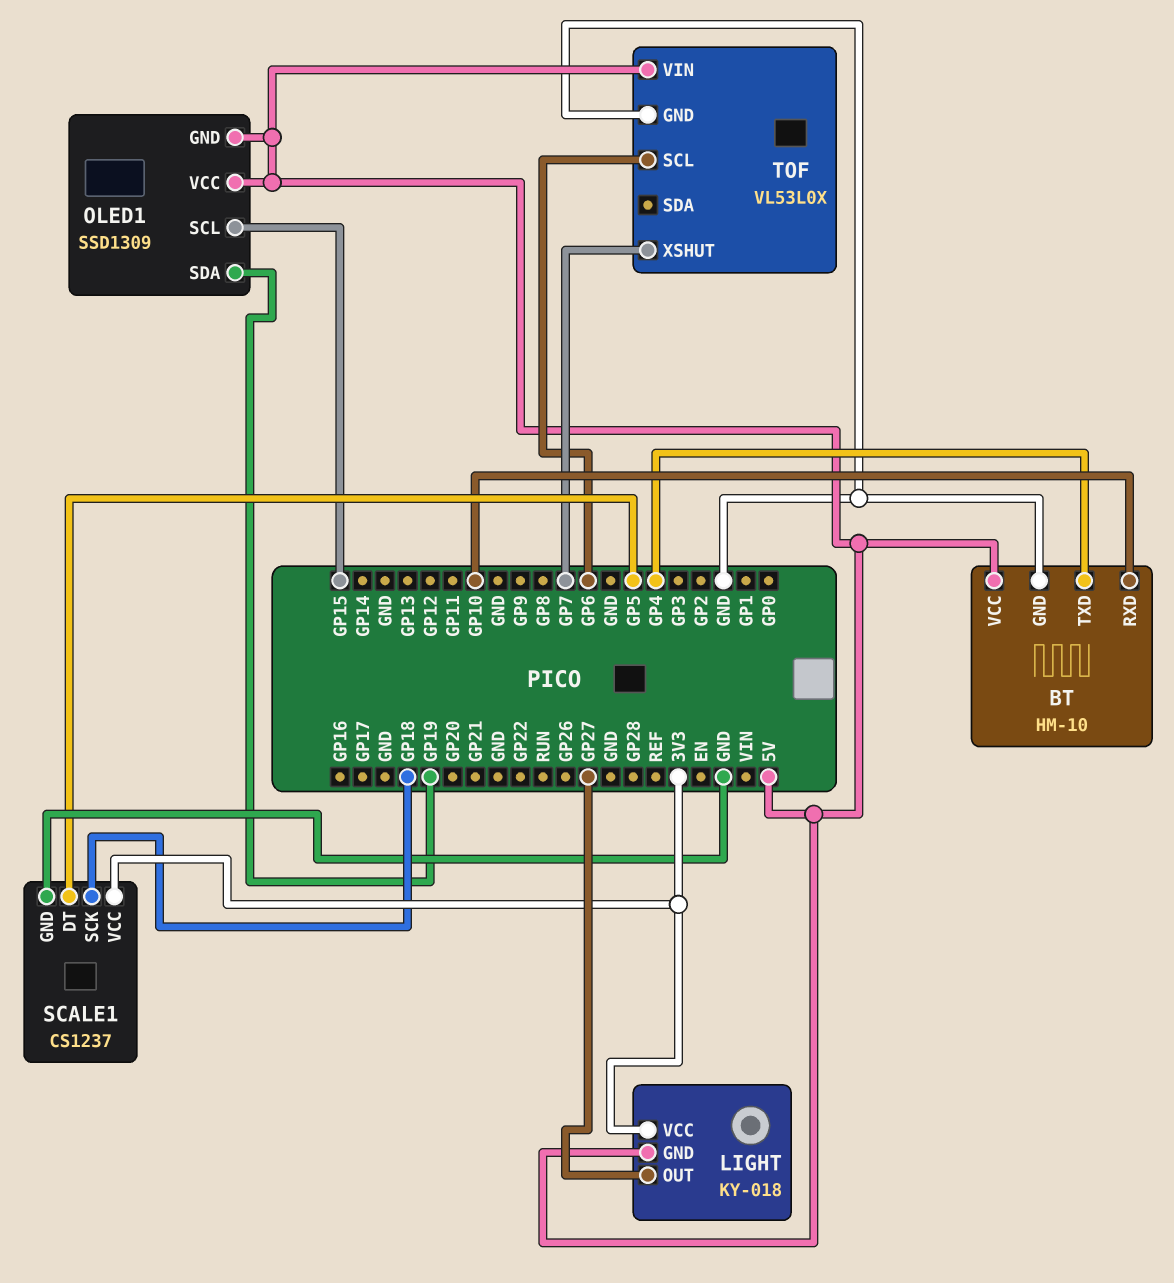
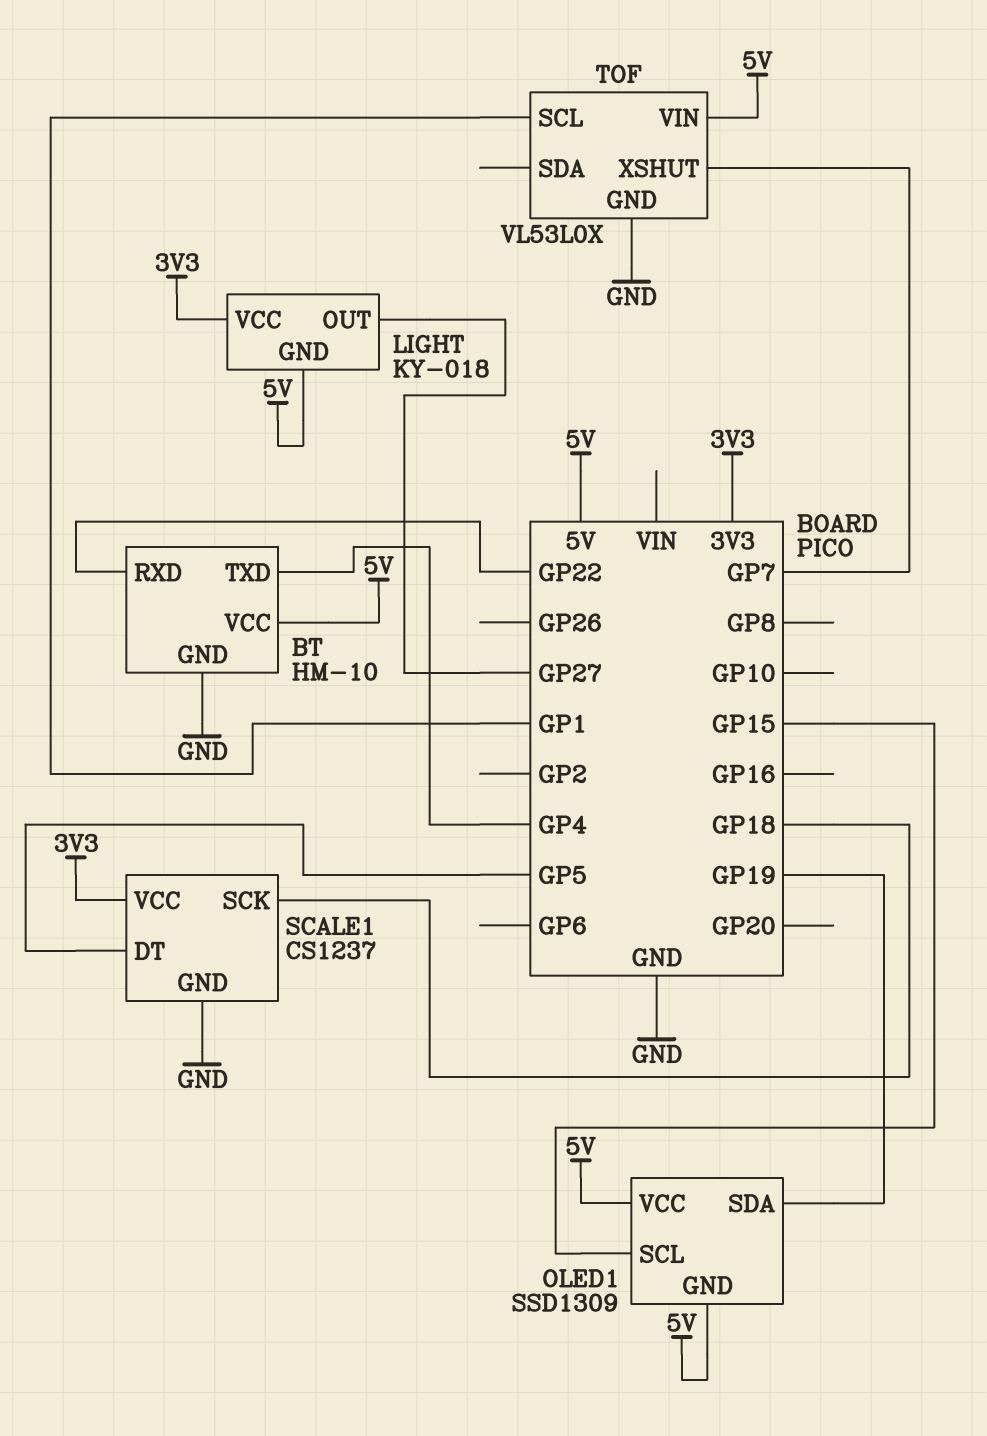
BT pin RXD: GP10 -> GP22
TOF pin SCL: GP6 -> GP1

